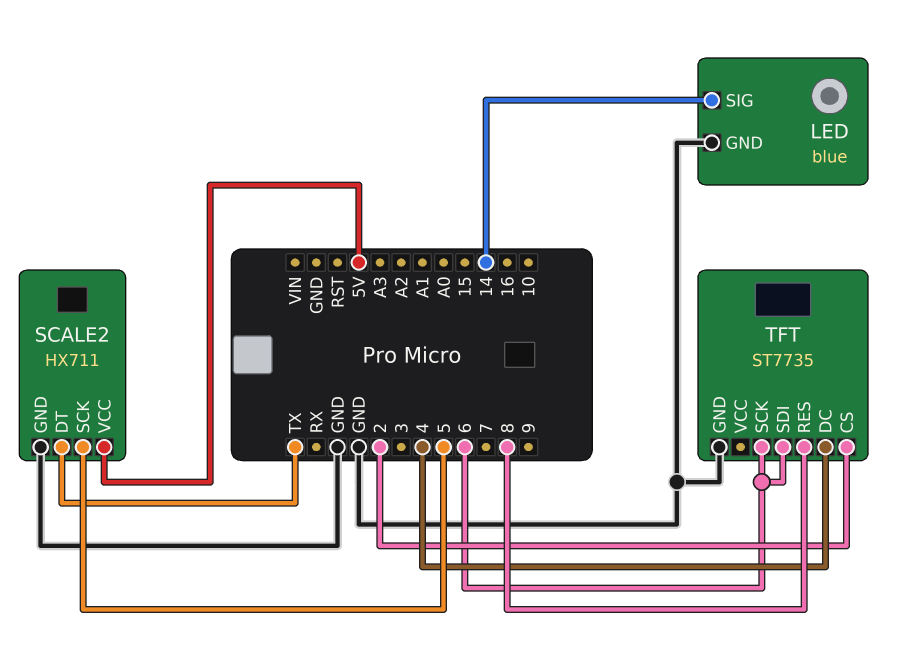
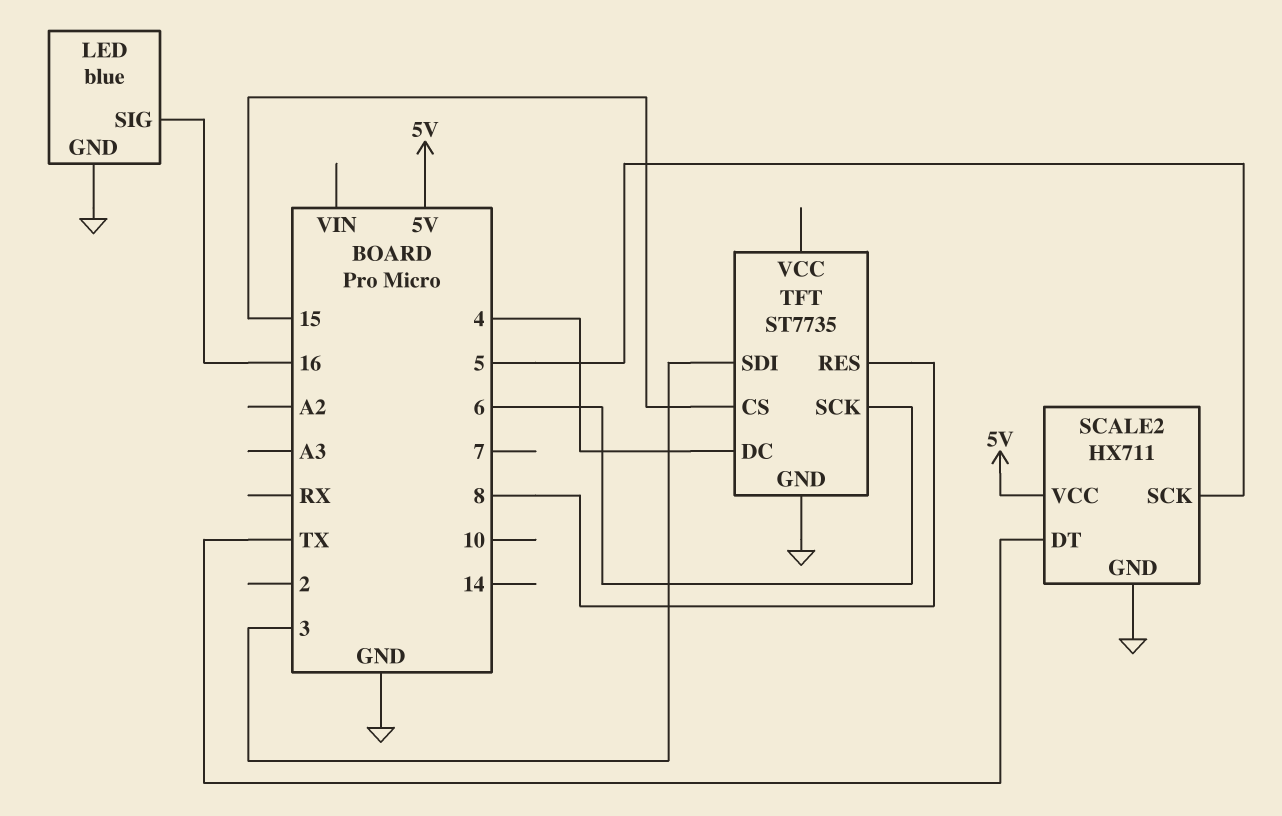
LED pin SIG: 14 -> 16
TFT pin CS: 2 -> 15
TFT pin SDI: 6 -> 3

